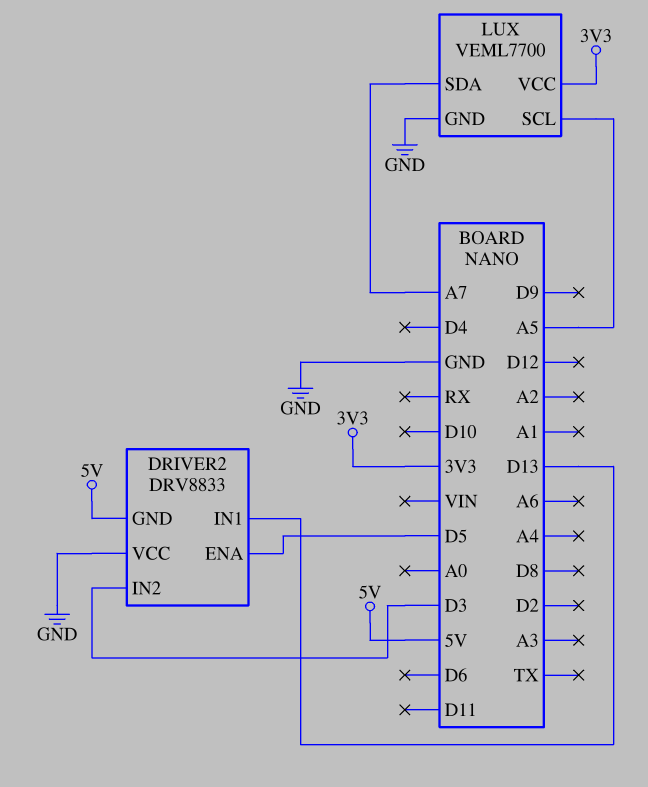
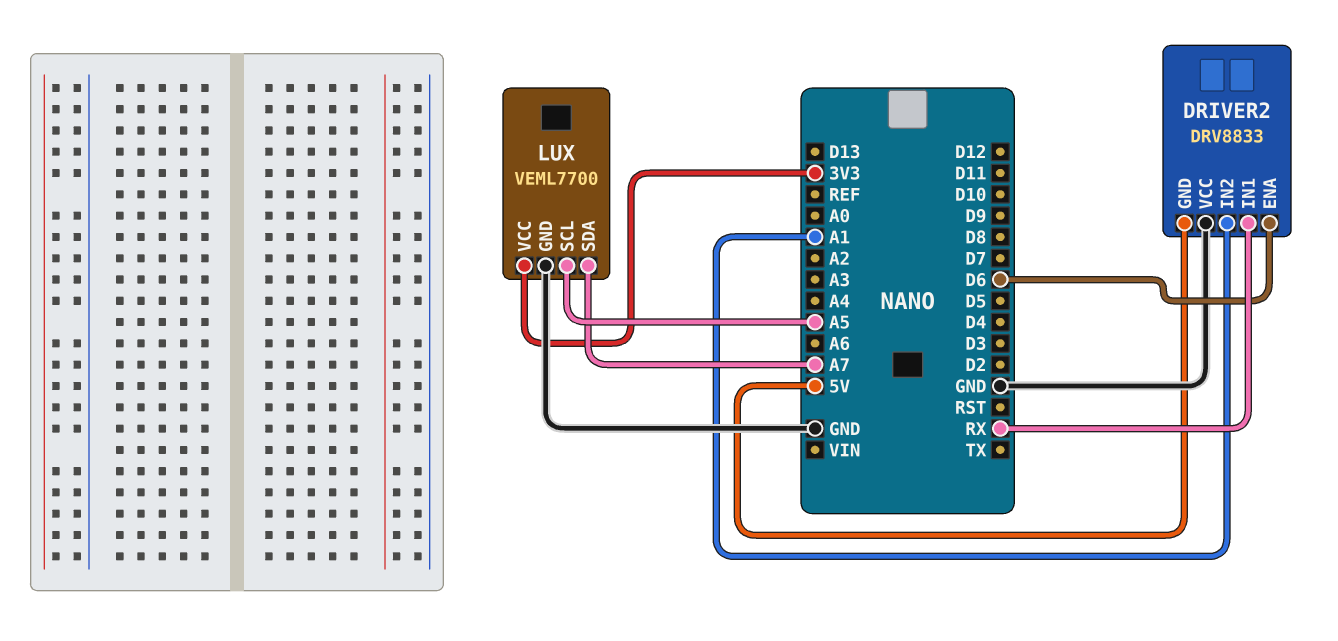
DRIVER2 pin ENA: D5 -> D6
DRIVER2 pin IN1: D13 -> RX
DRIVER2 pin IN2: D3 -> A1

